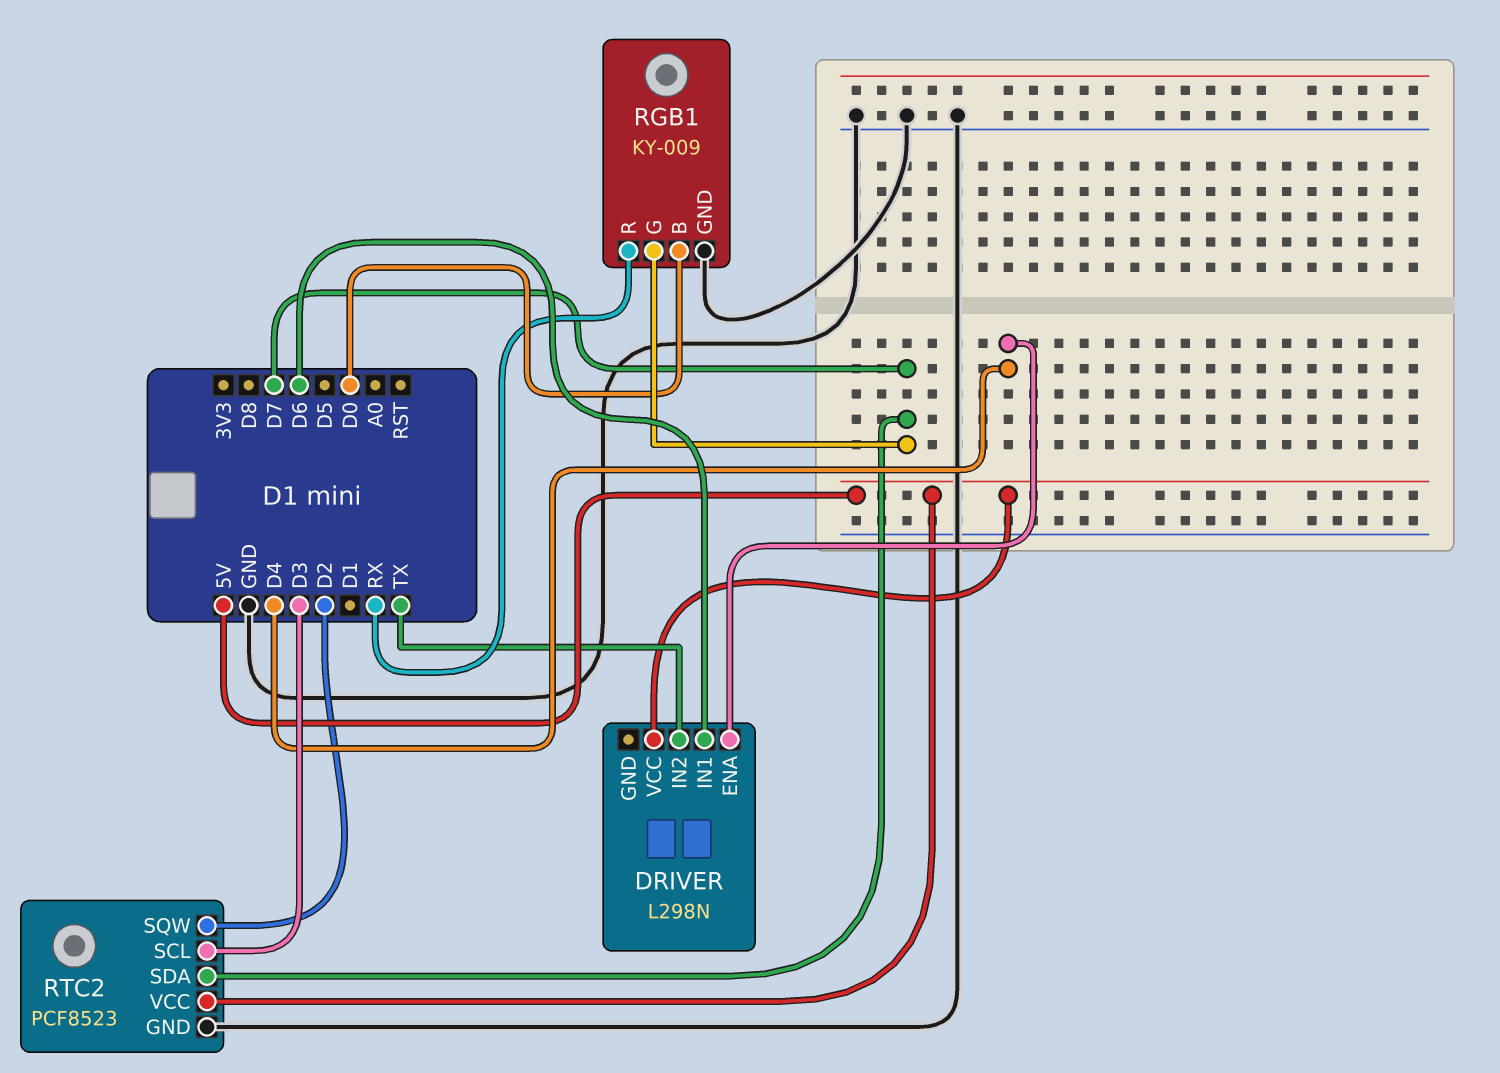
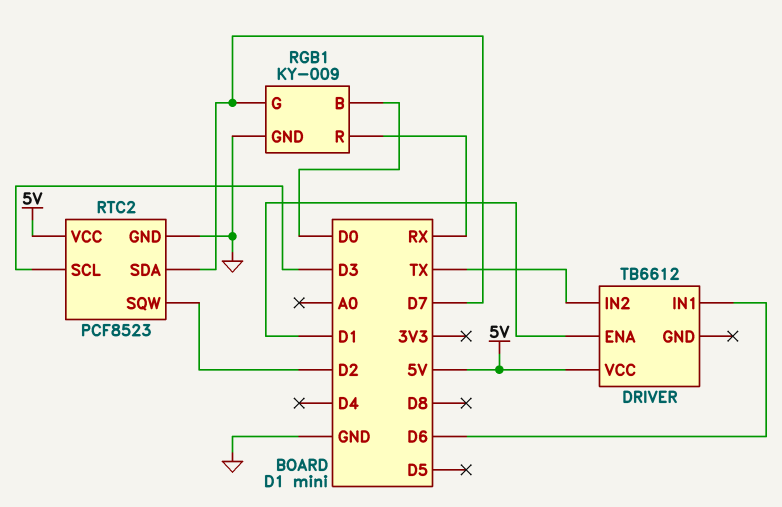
DRIVER: L298N -> TB6612
DRIVER pin ENA: D4 -> D1

